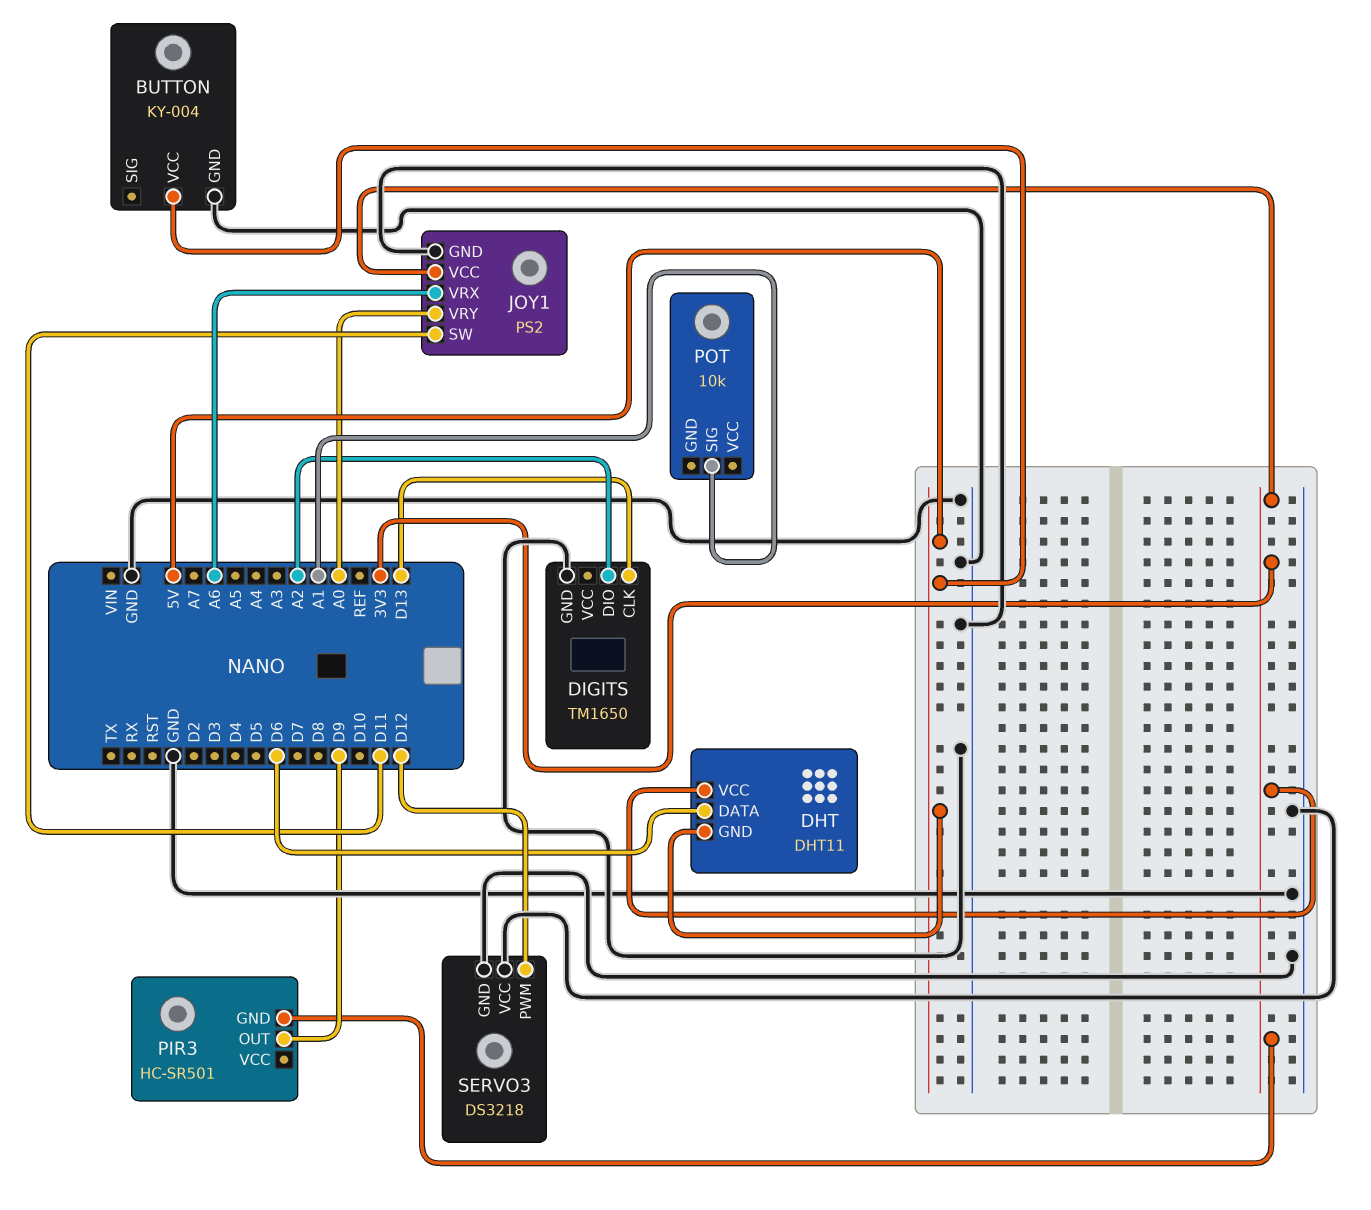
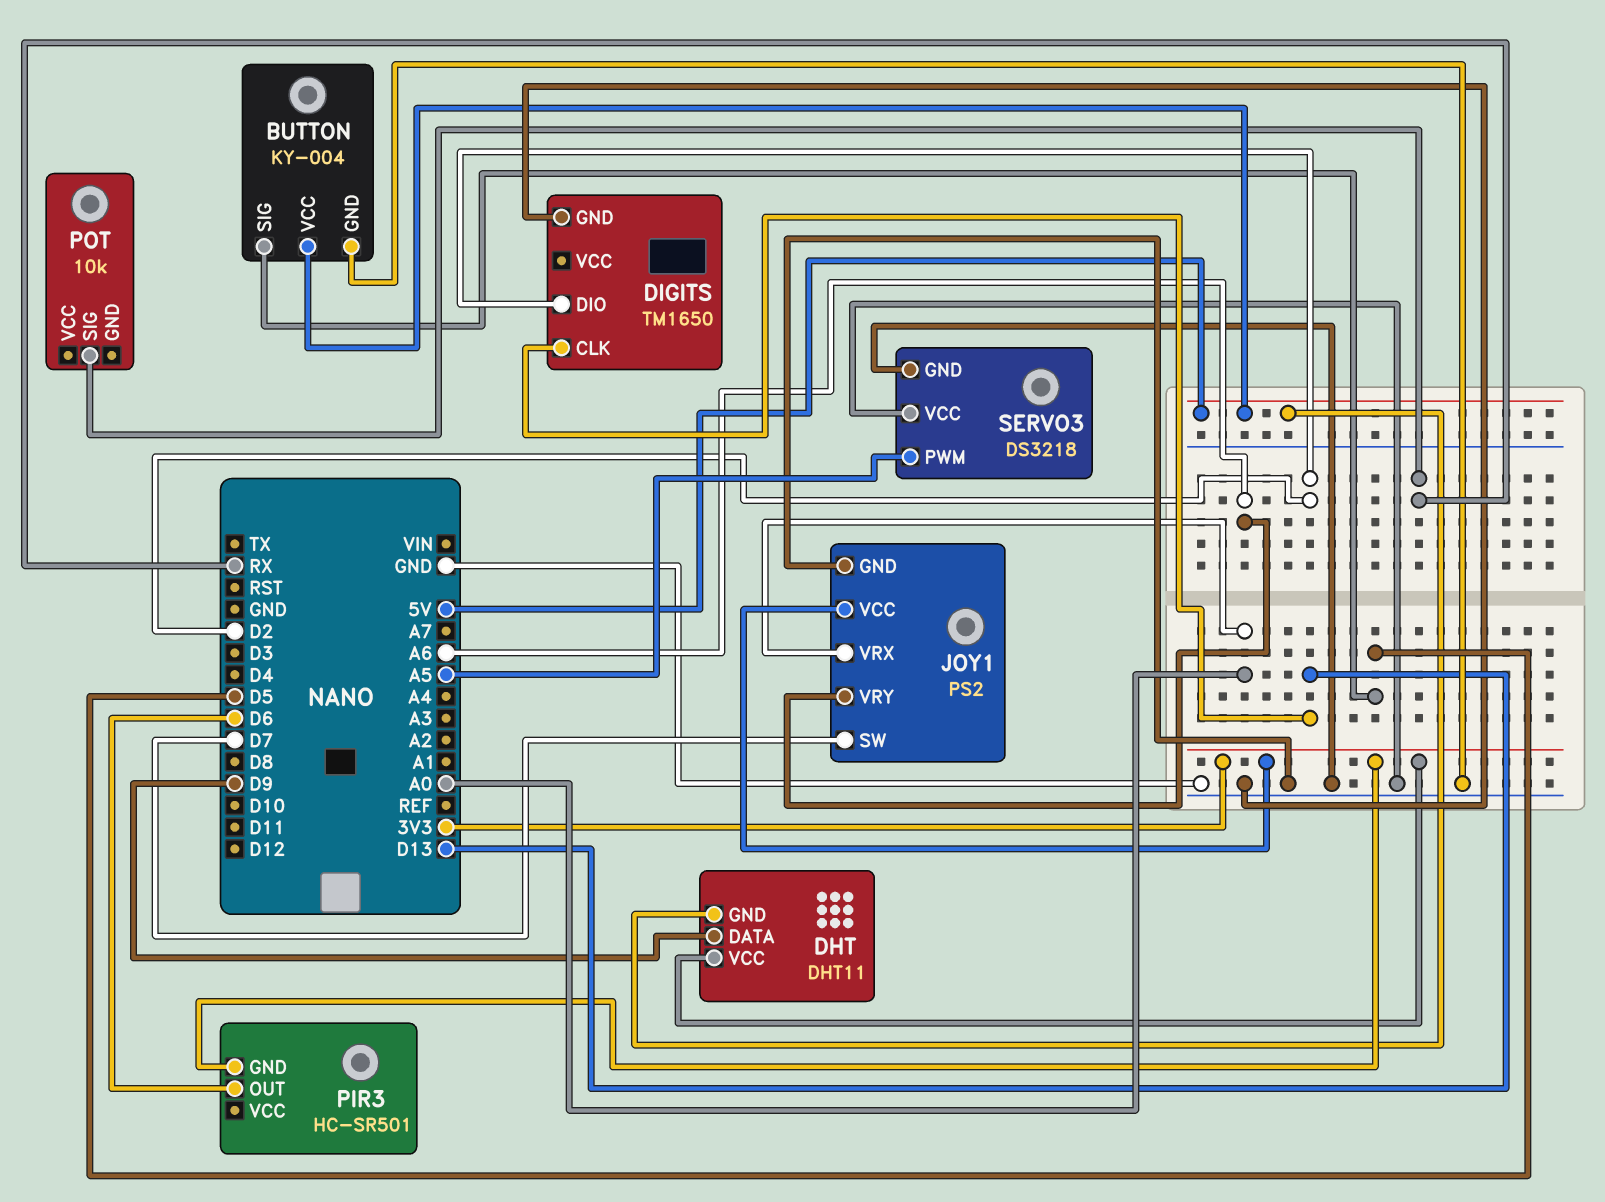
BUTTON pin SIG: none -> D5
DHT pin DATA: D6 -> D9
DIGITS pin DIO: A2 -> D2
JOY1 pin SW: D11 -> D7
JOY1 pin VRX: A6 -> A0
JOY1 pin VRY: A0 -> A6
PIR3 pin OUT: D9 -> D6
POT pin SIG: A1 -> RX
SERVO3 pin PWM: D12 -> A5

